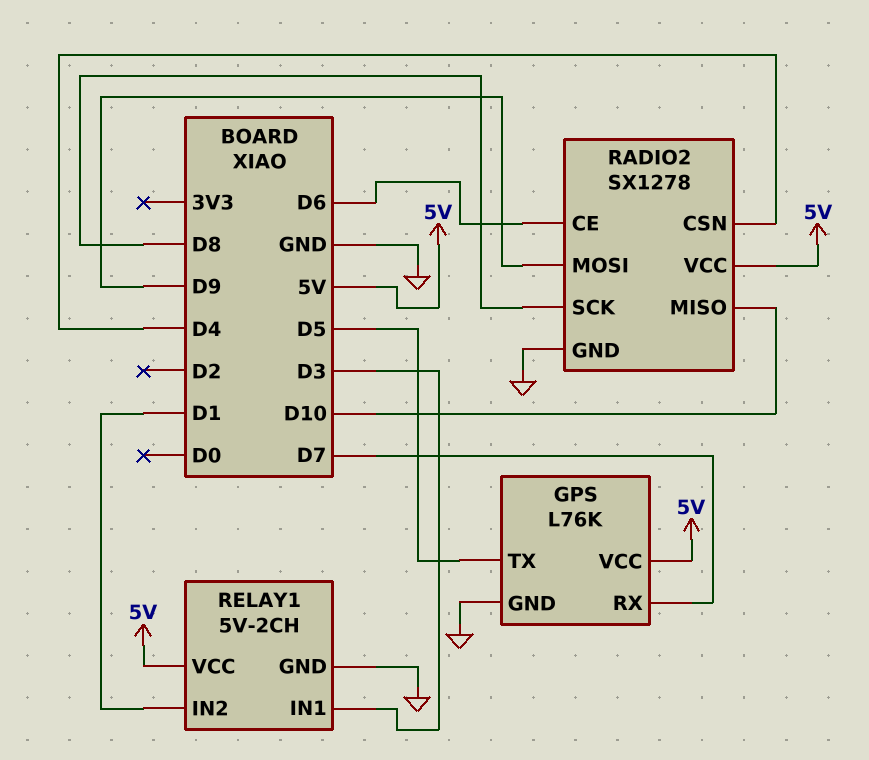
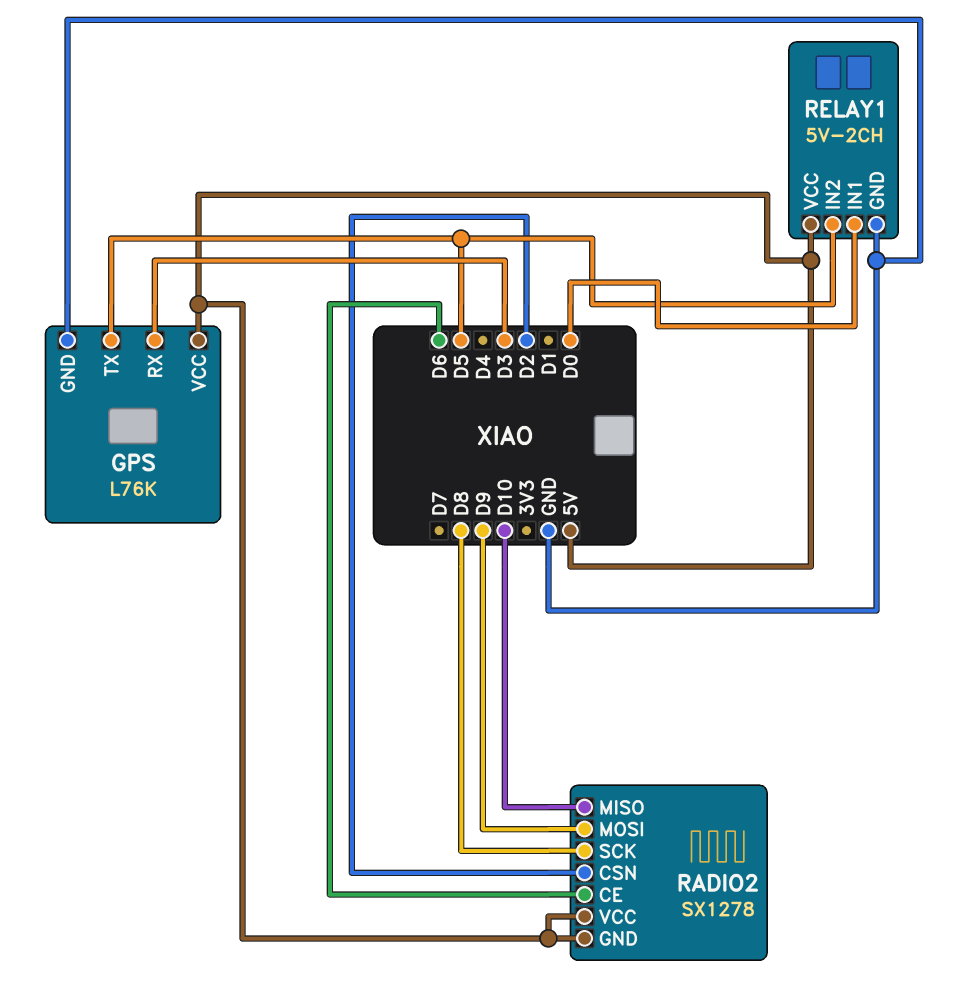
GPS pin RX: D7 -> D3
RADIO2 pin CSN: D4 -> D2
RADIO2 pin GND: GND -> 5V
RELAY1 pin IN1: D3 -> D0
RELAY1 pin IN2: D1 -> D5

